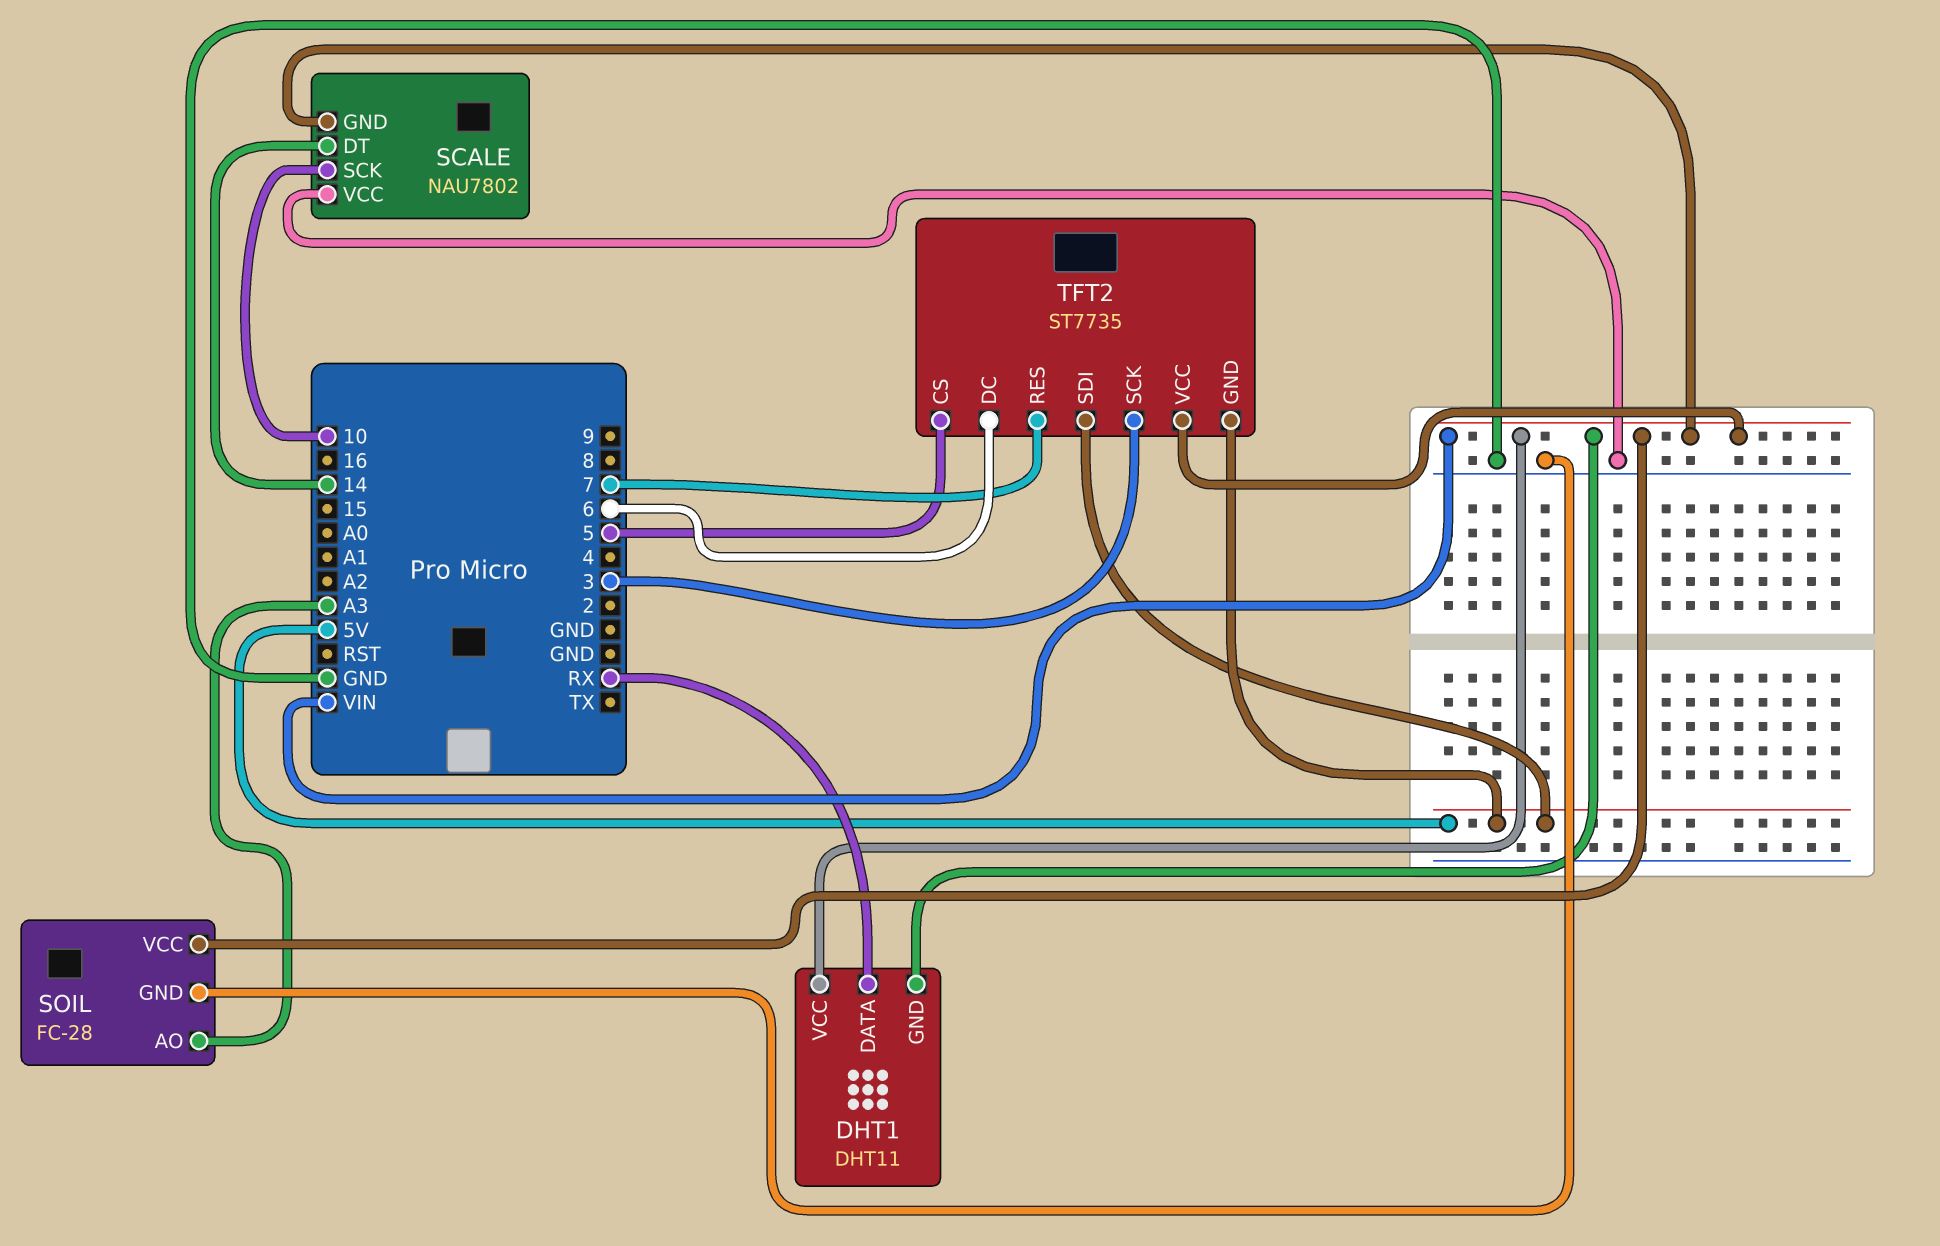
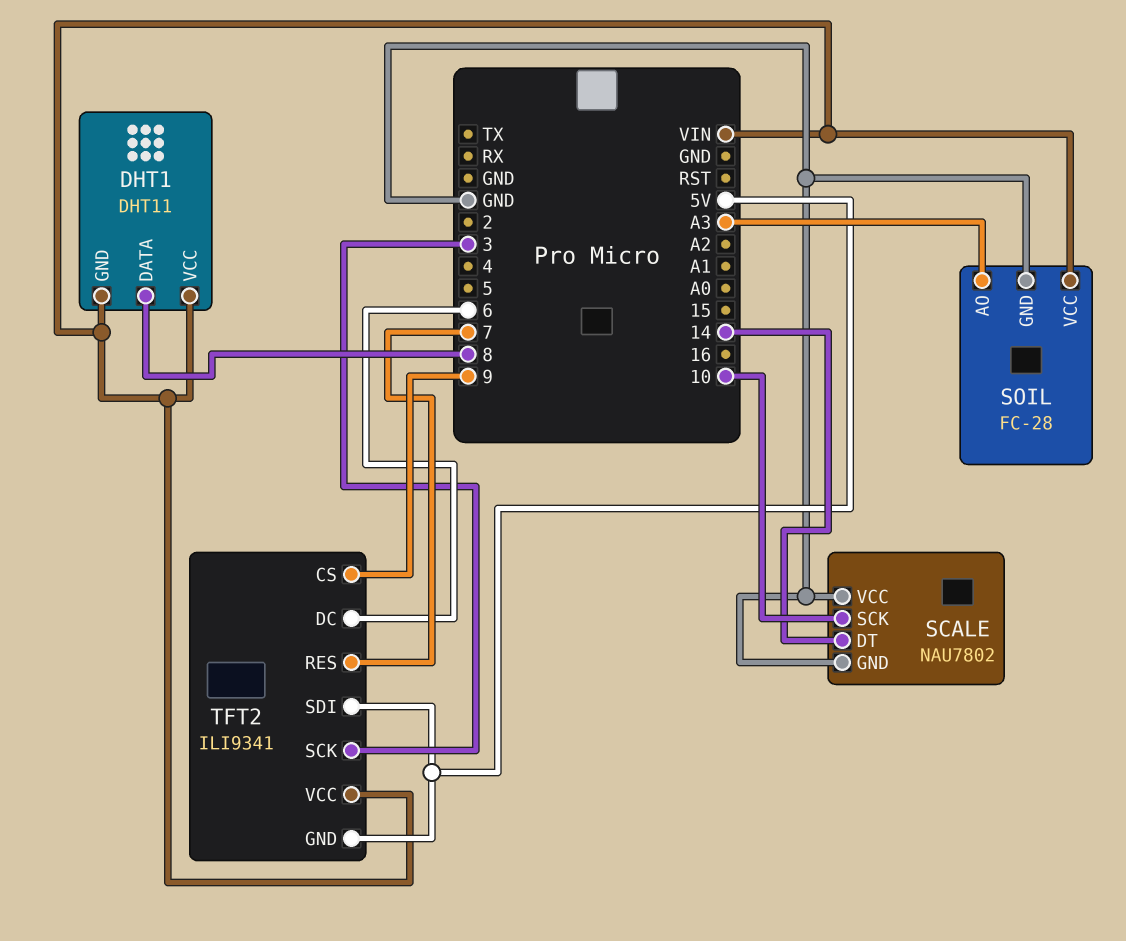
DHT1 pin DATA: RX -> 8
SCALE pin GND: VIN -> GND
TFT2: ST7735 -> ILI9341
TFT2 pin CS: 5 -> 9

